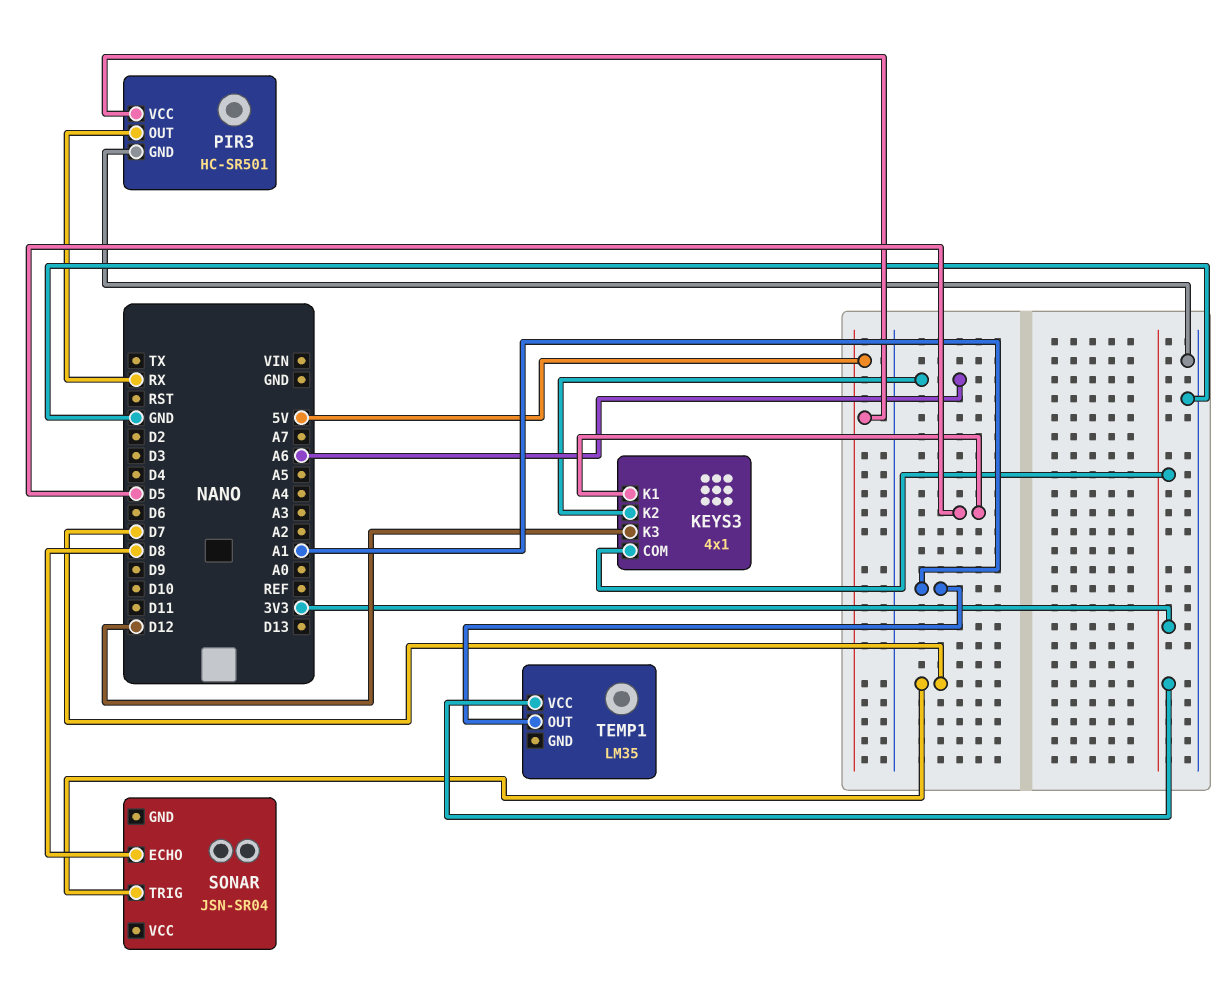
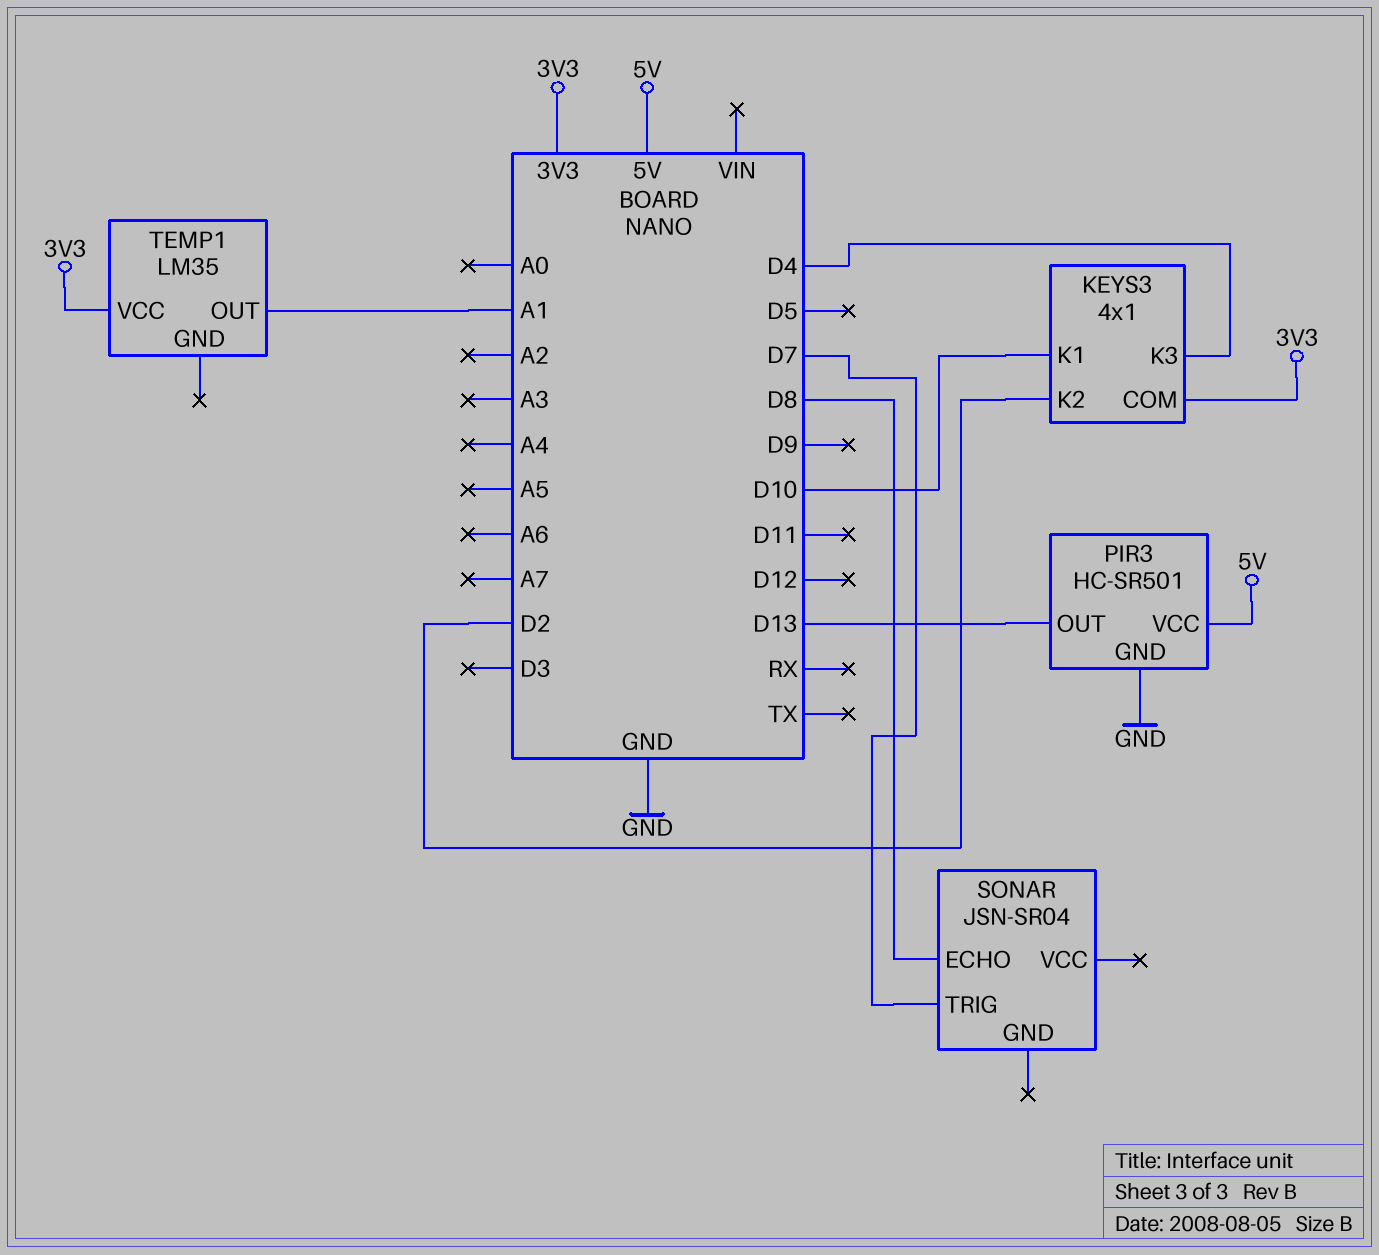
KEYS3 pin K1: D5 -> D10
KEYS3 pin K2: A6 -> D2
KEYS3 pin K3: D12 -> D4
PIR3 pin OUT: RX -> D13

